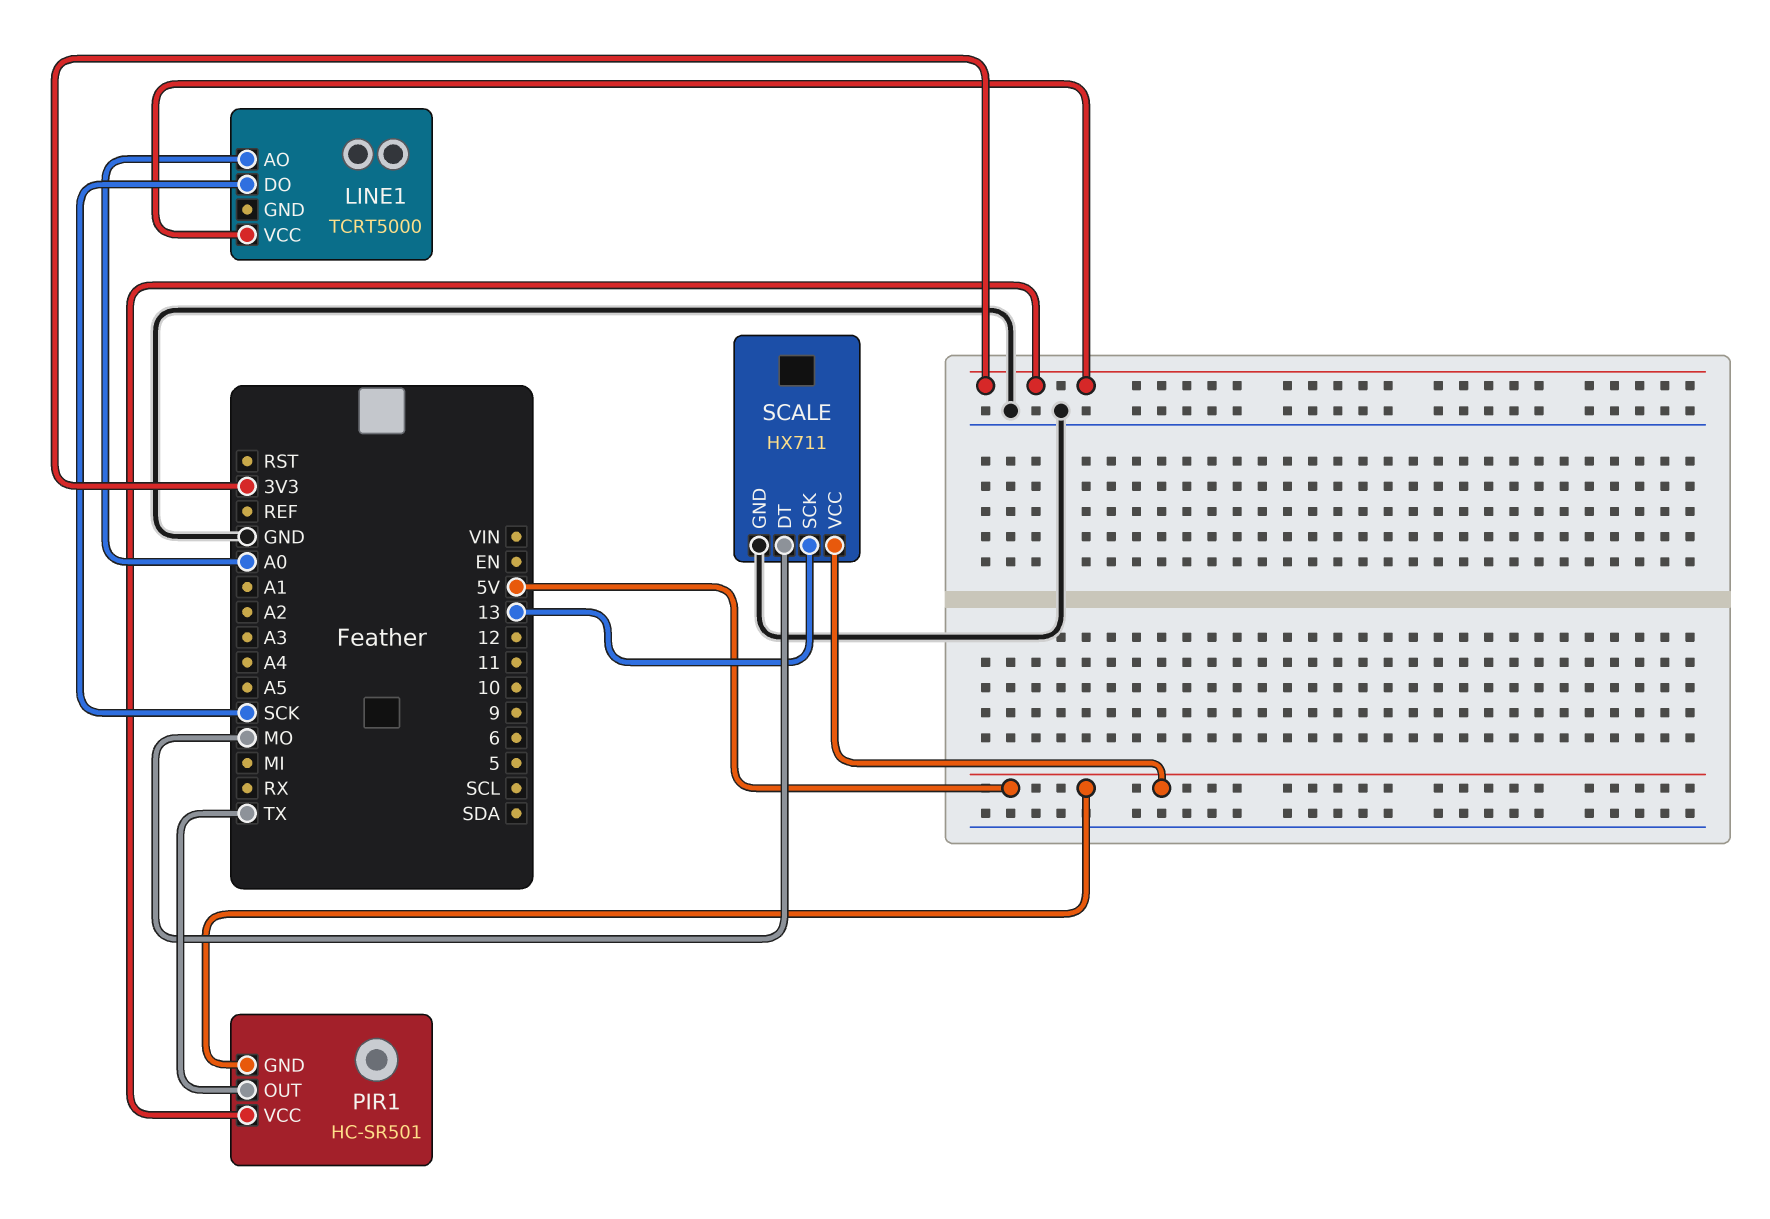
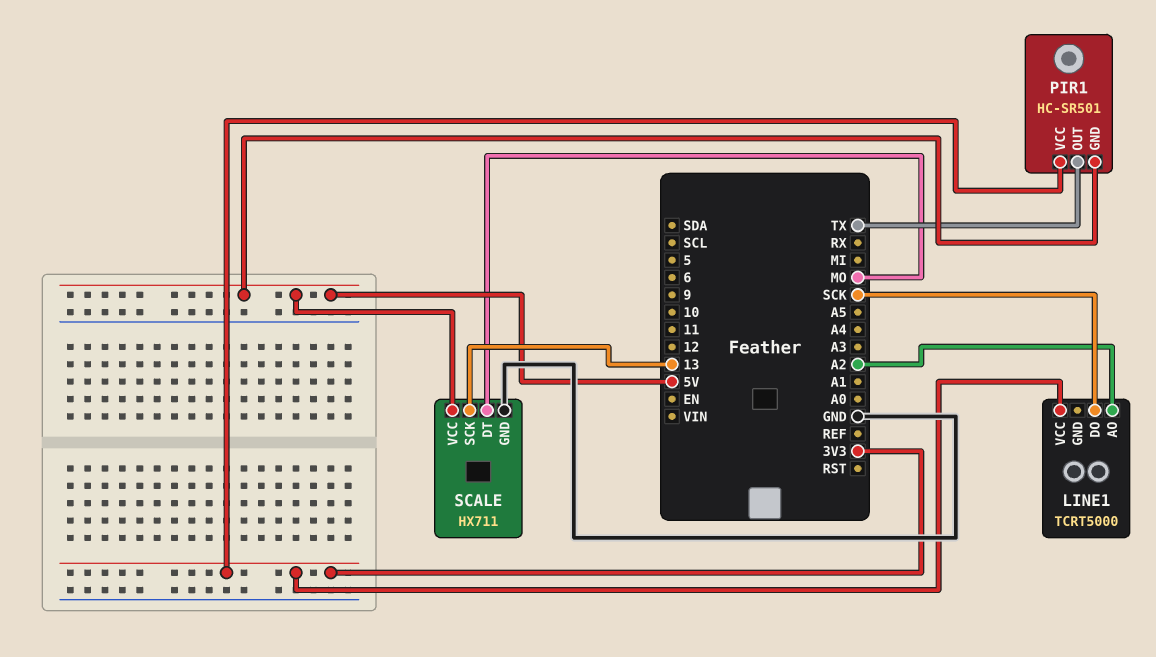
LINE1 pin AO: A0 -> A2

